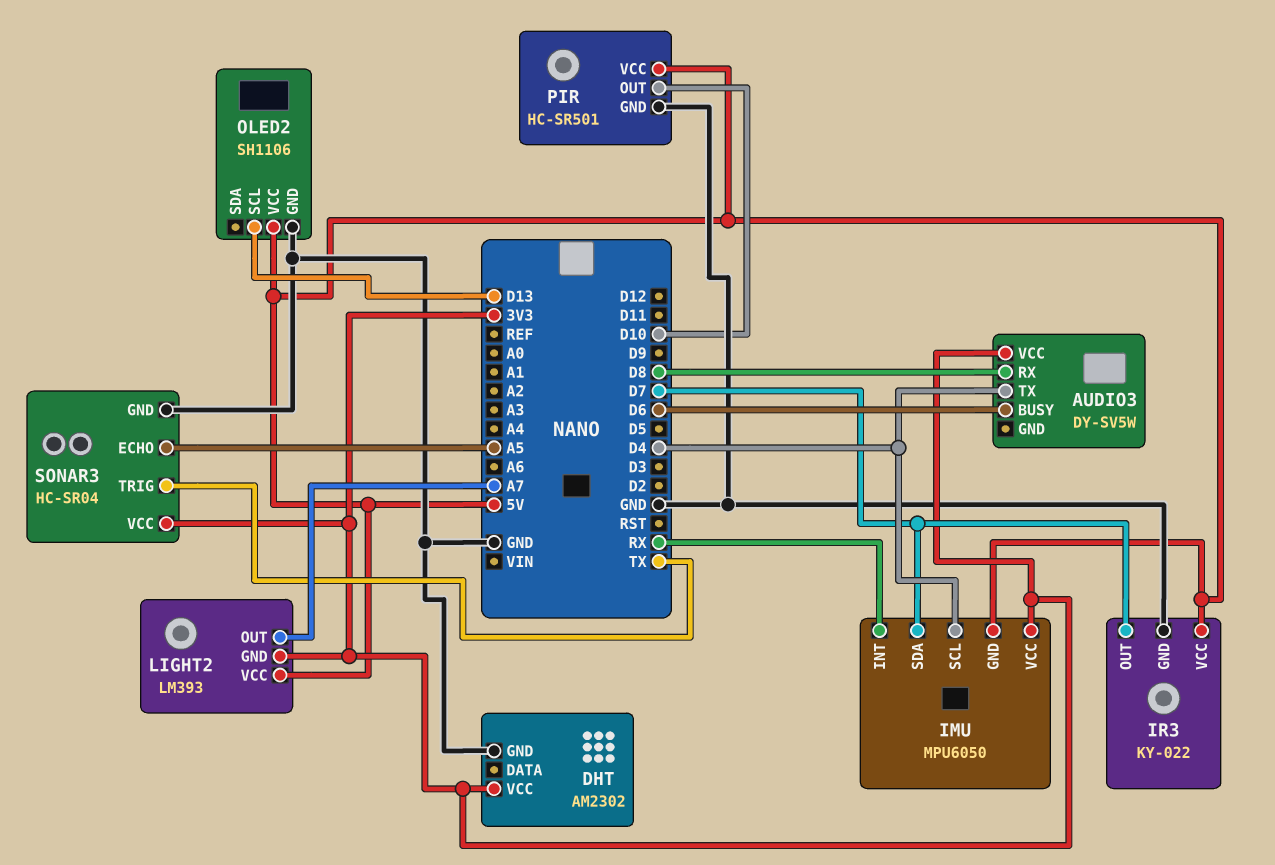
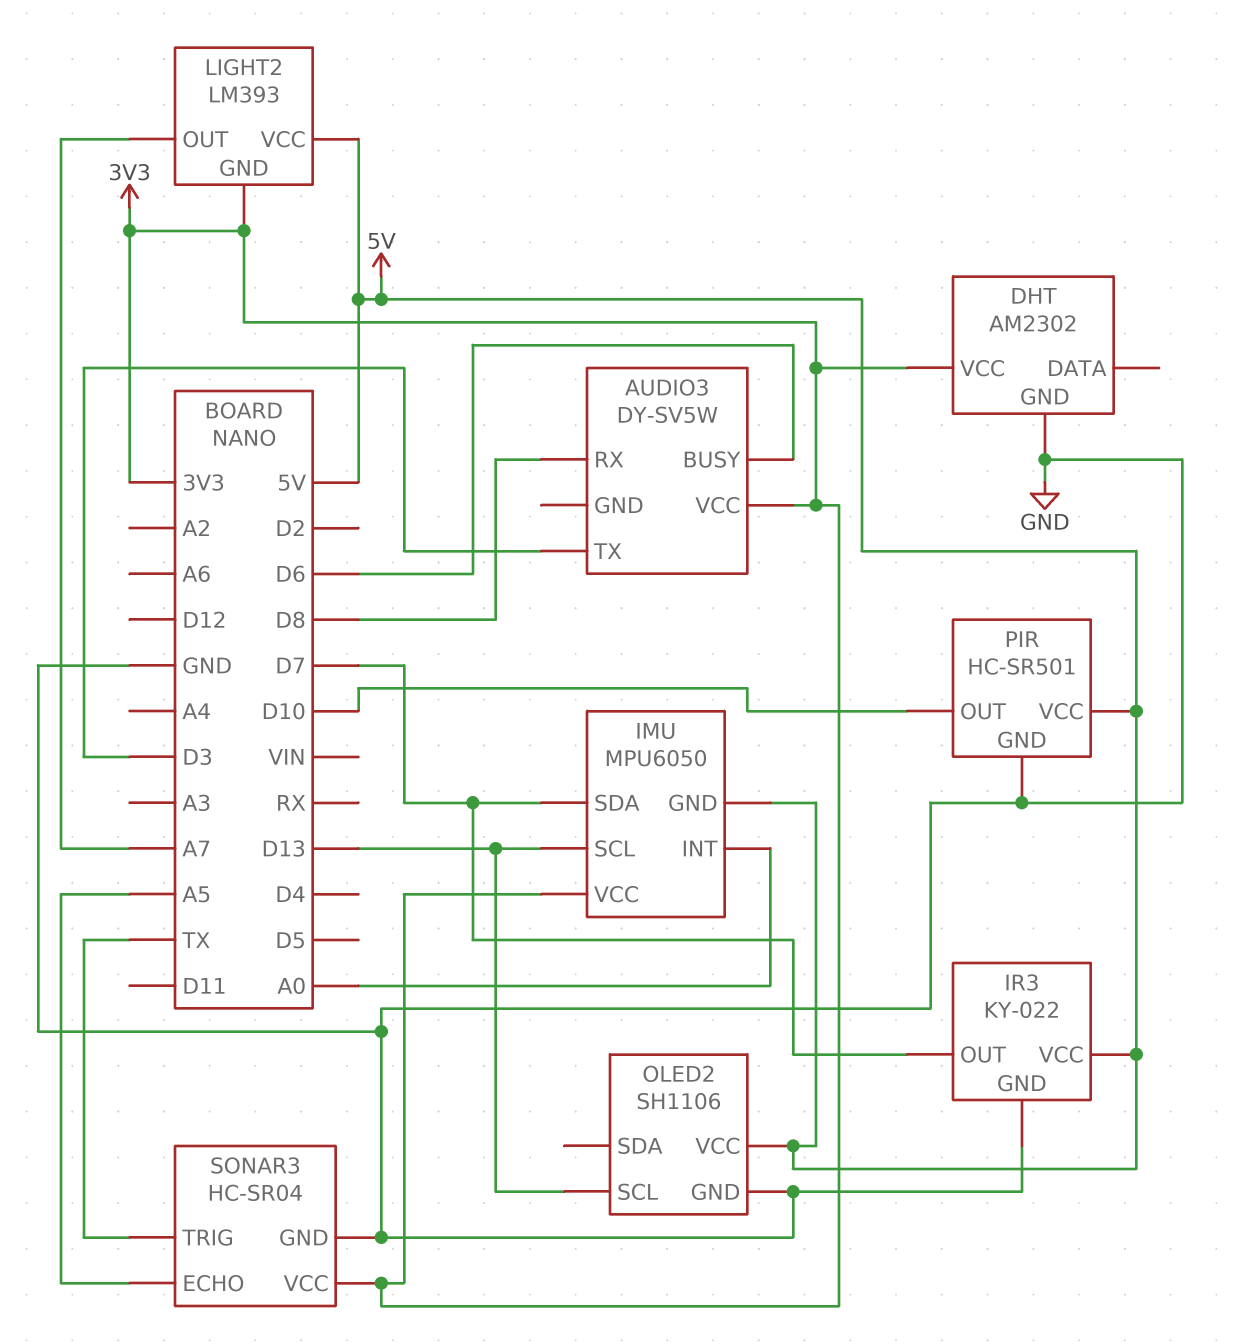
AUDIO3 pin TX: D4 -> D3
IMU pin INT: RX -> A0
IMU pin SCL: D4 -> D13

